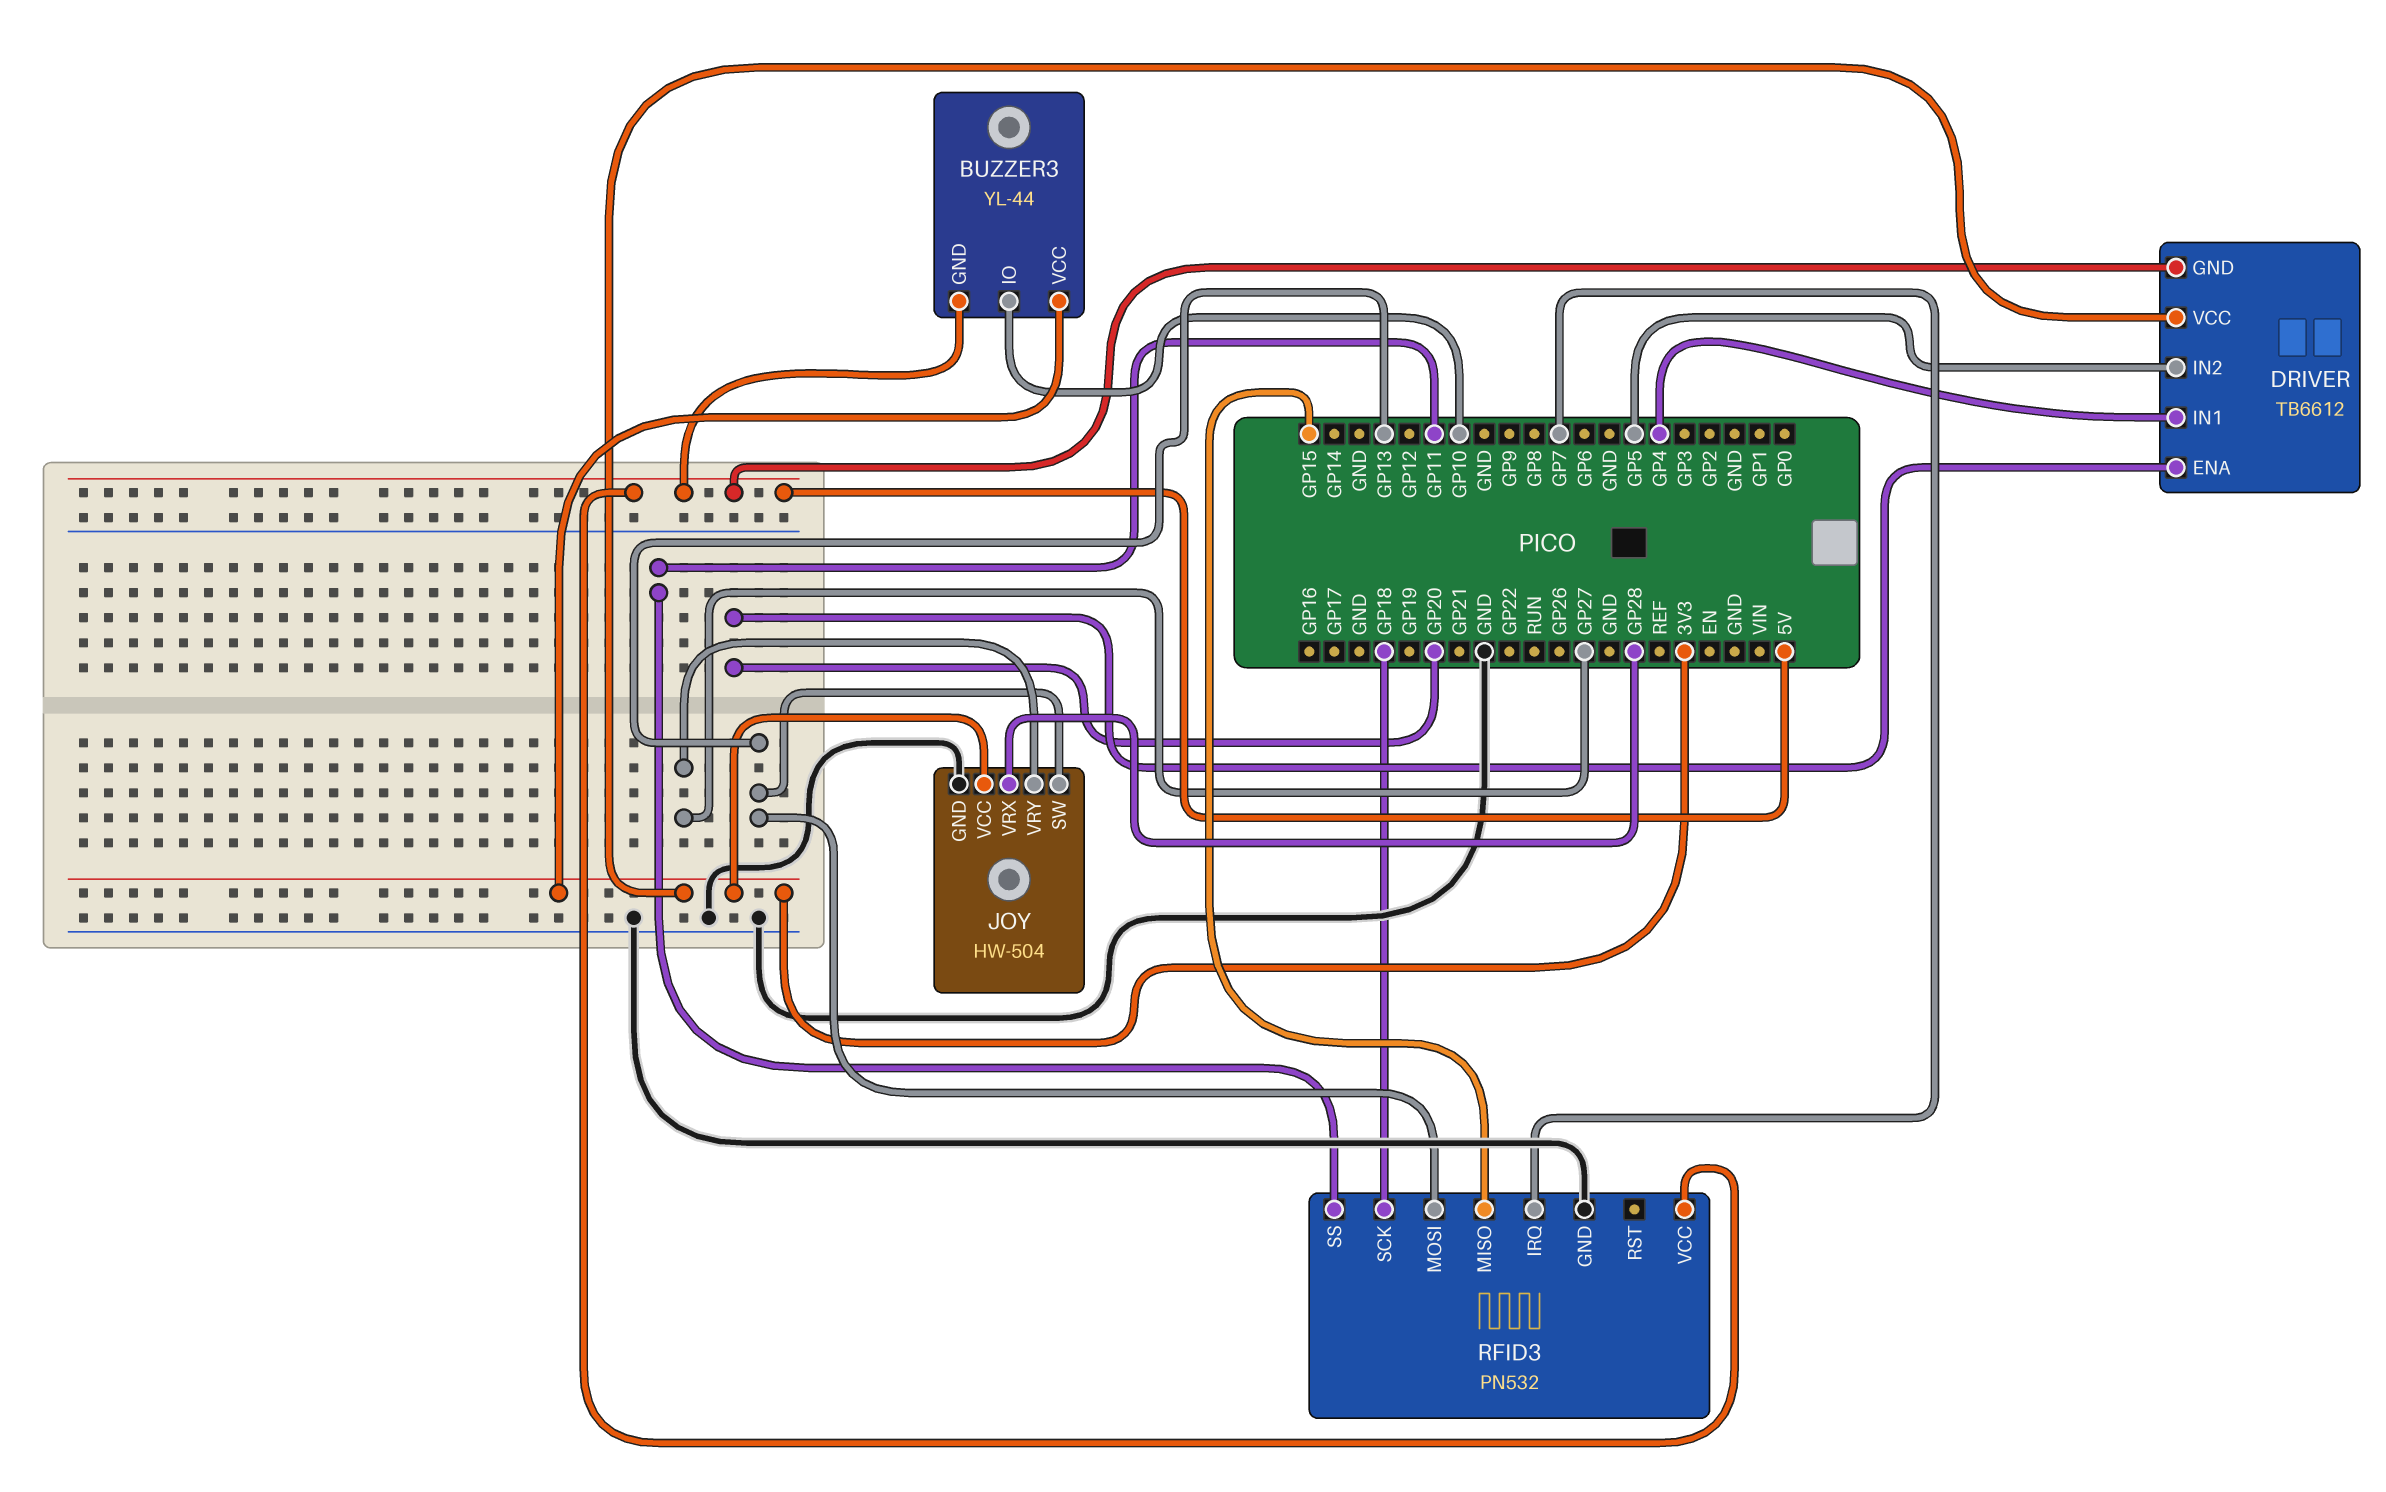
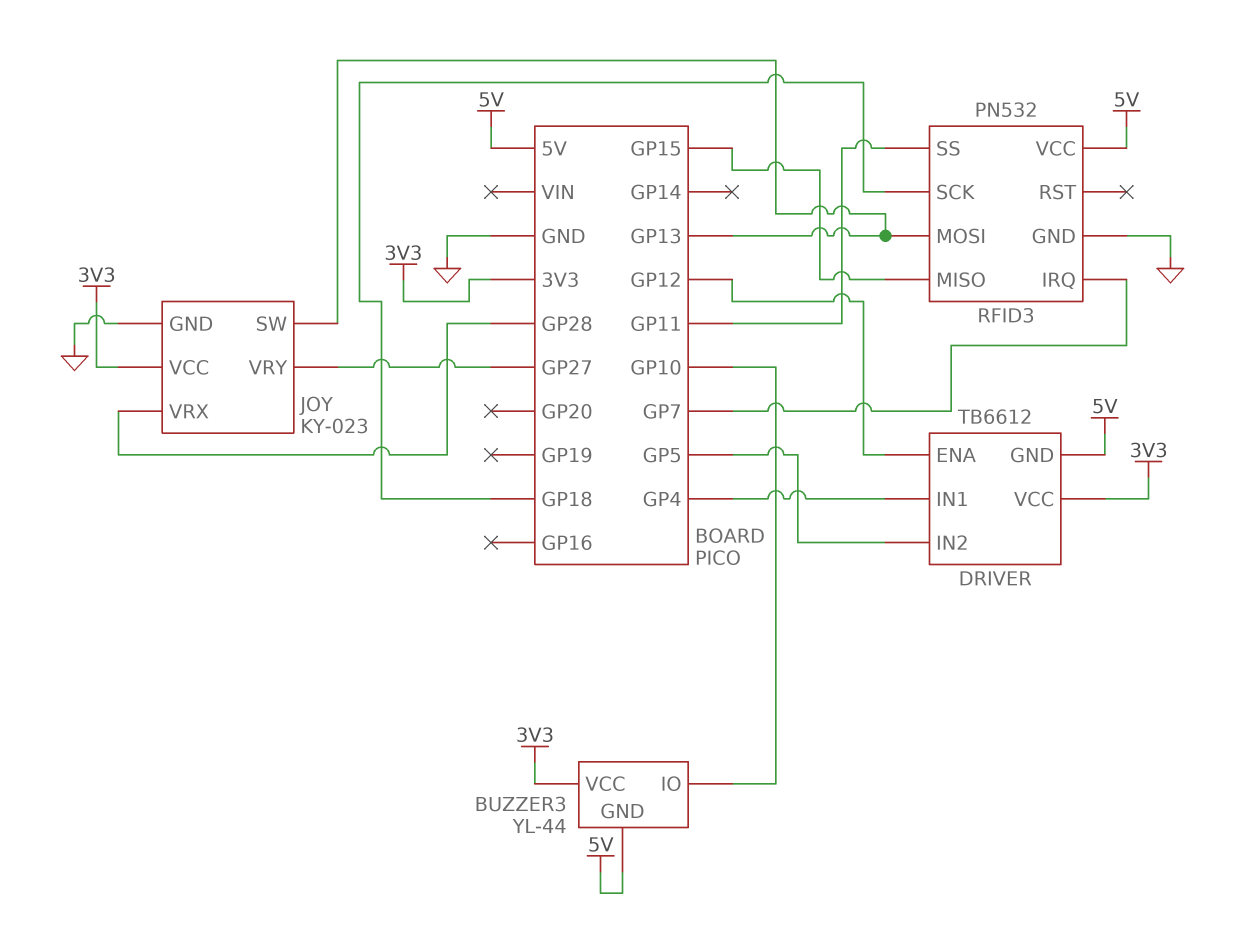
DRIVER pin ENA: GP20 -> GP12
JOY: HW-504 -> KY-023

